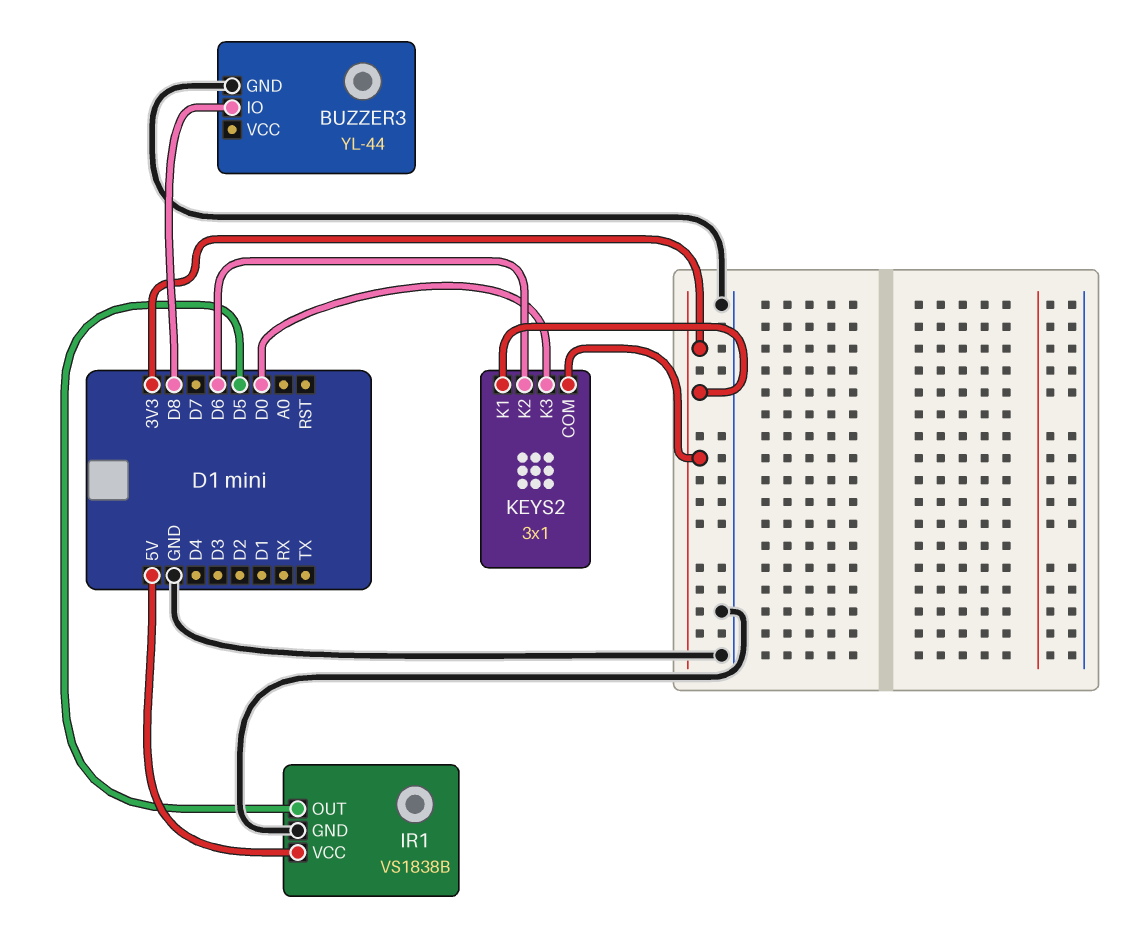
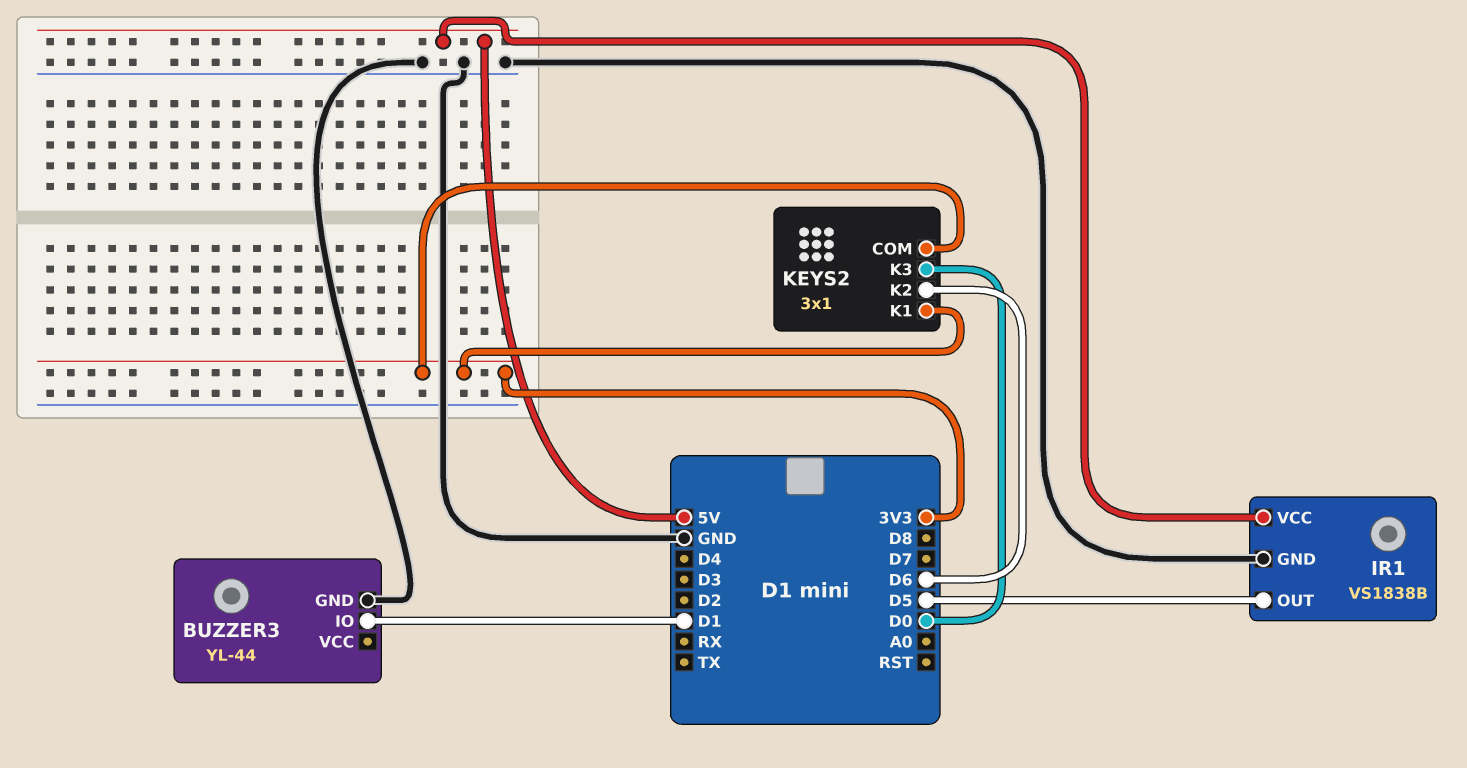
BUZZER3 pin IO: D8 -> D1

